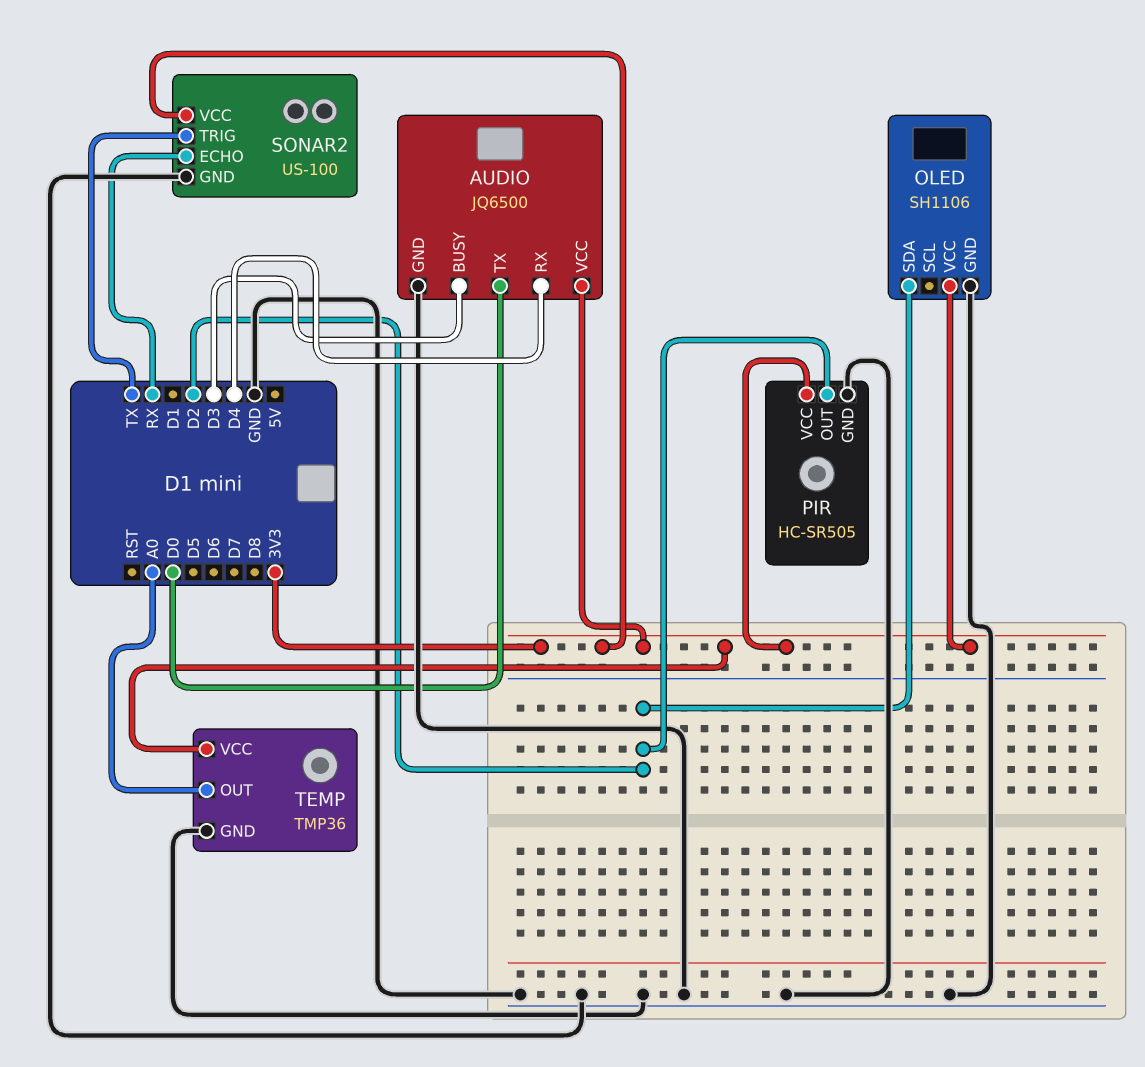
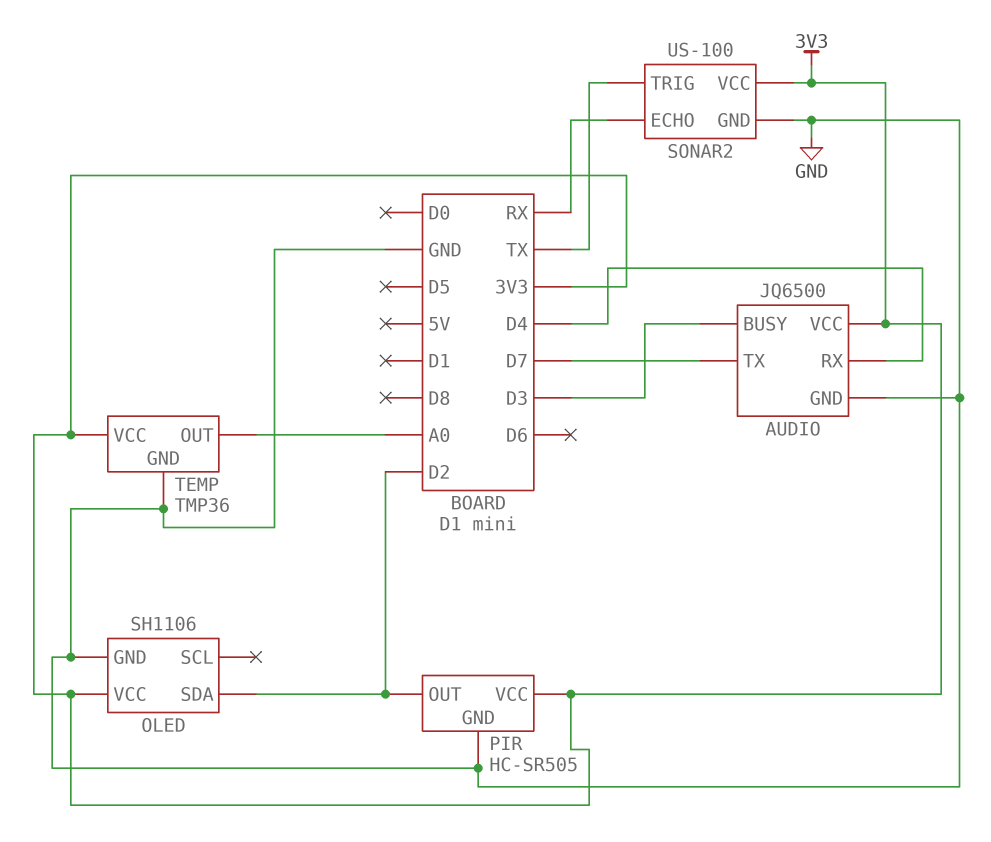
AUDIO pin TX: D0 -> D7

